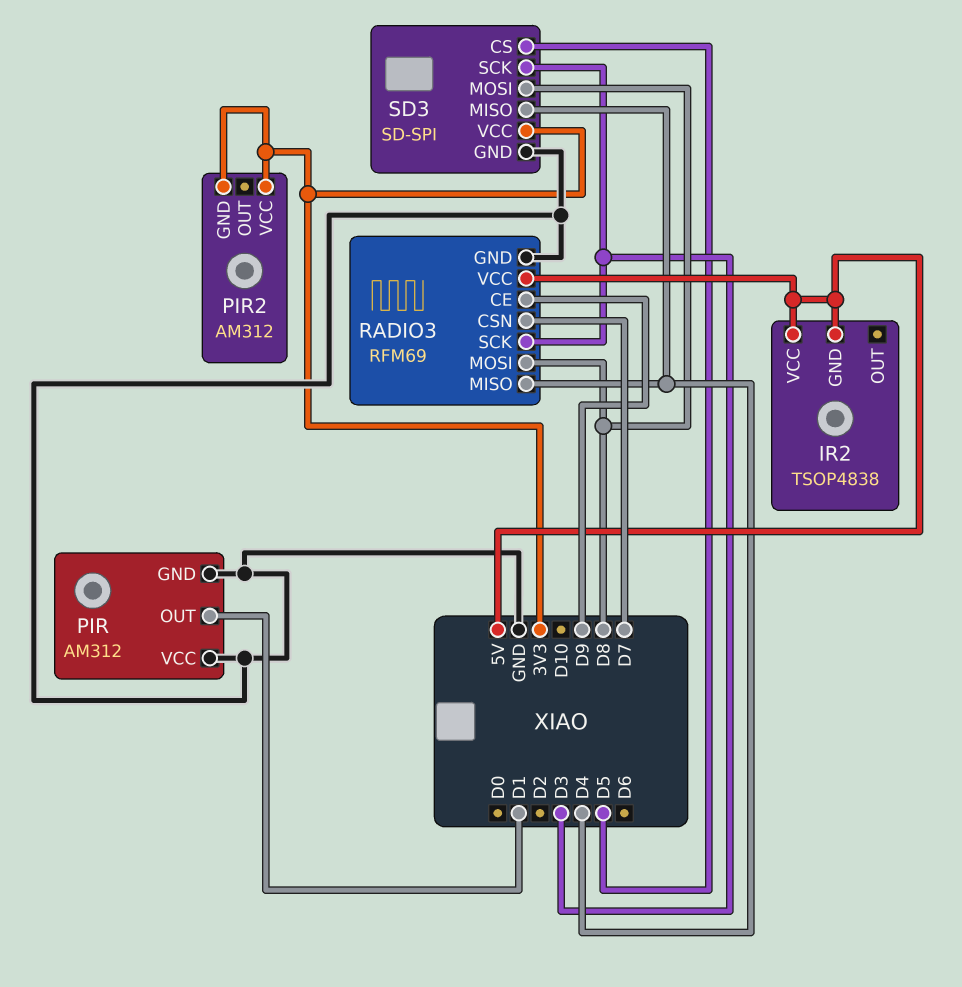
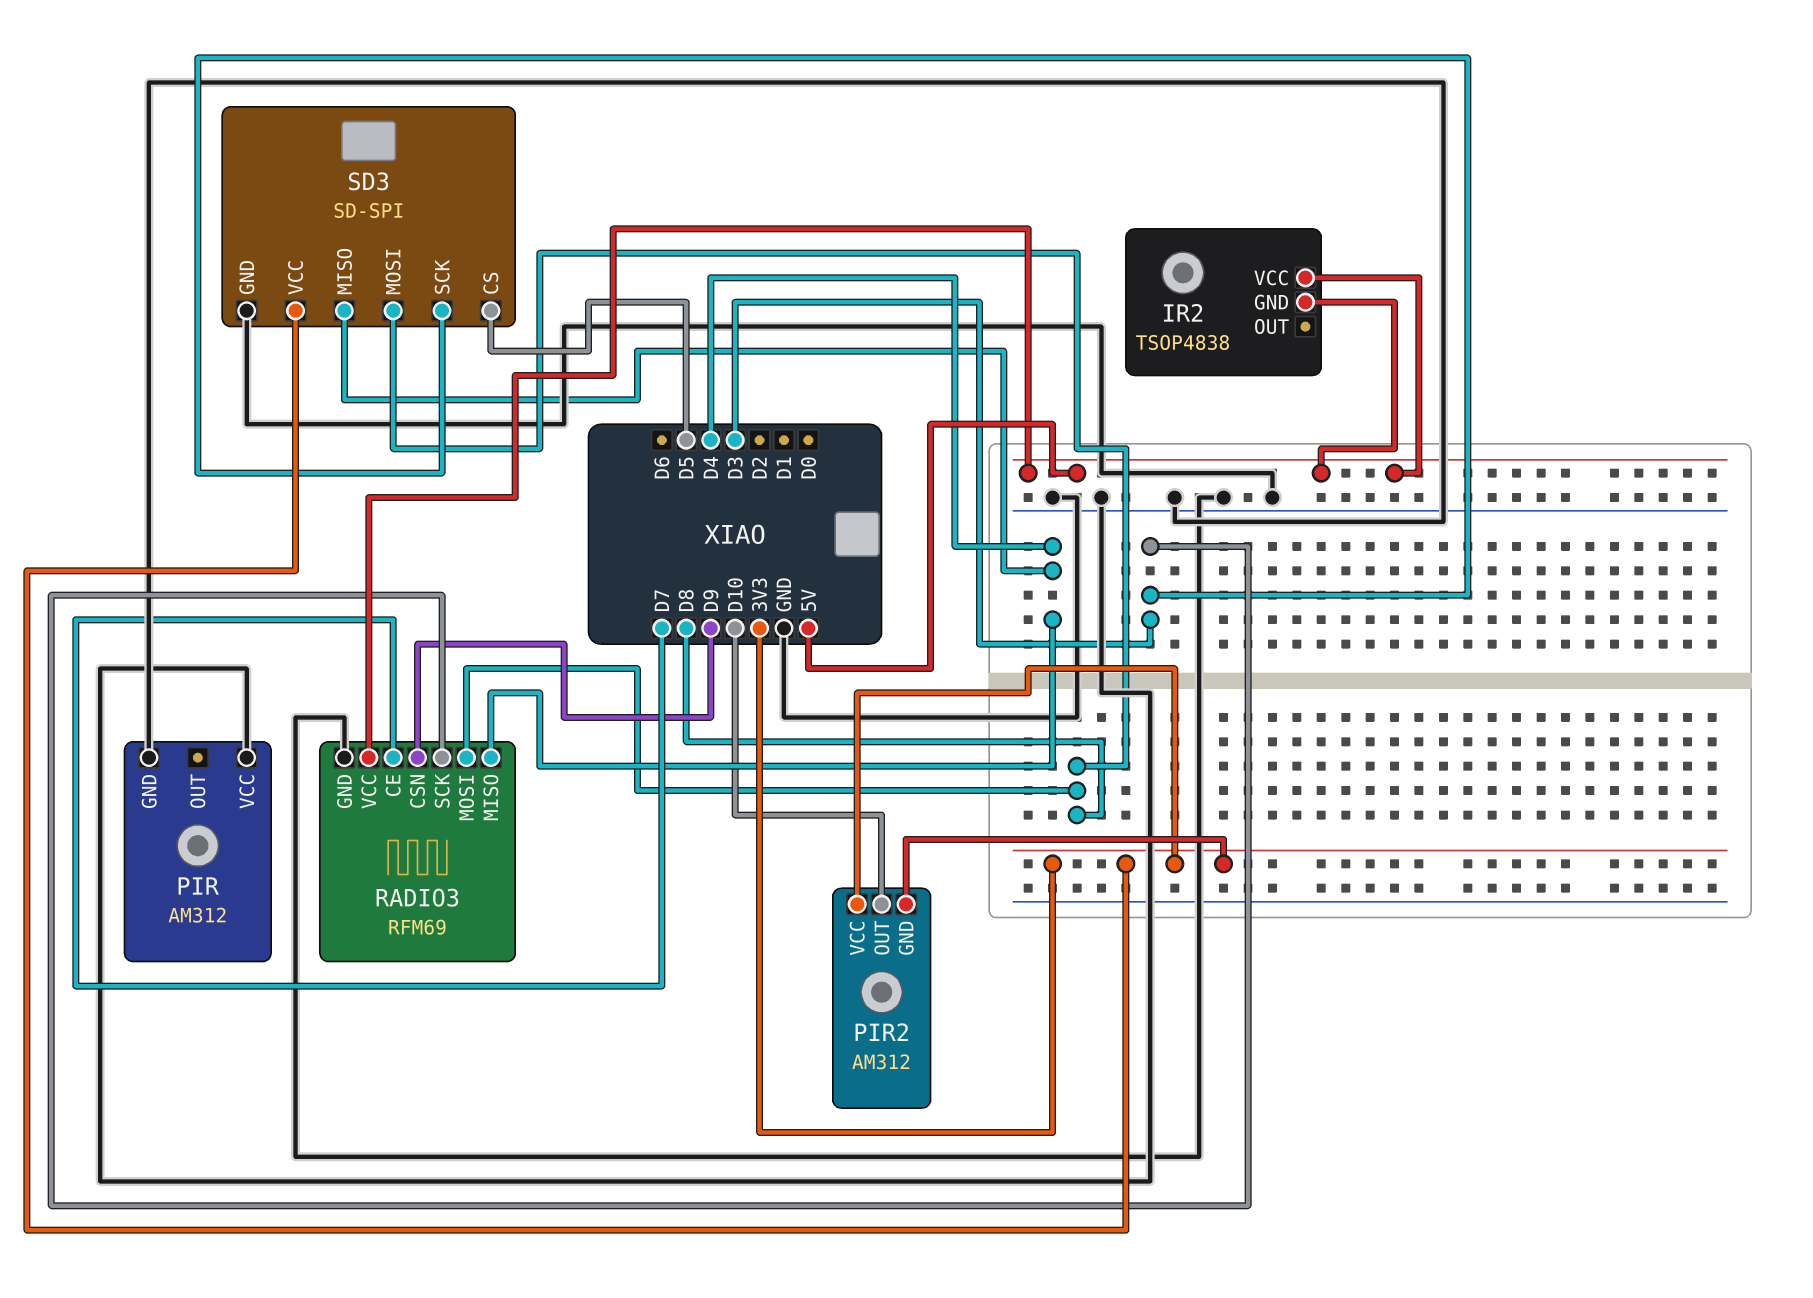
PIR pin OUT: D1 -> none
PIR2 pin OUT: none -> D10
RADIO3 pin CE: D9 -> D7
RADIO3 pin CSN: D7 -> D9

